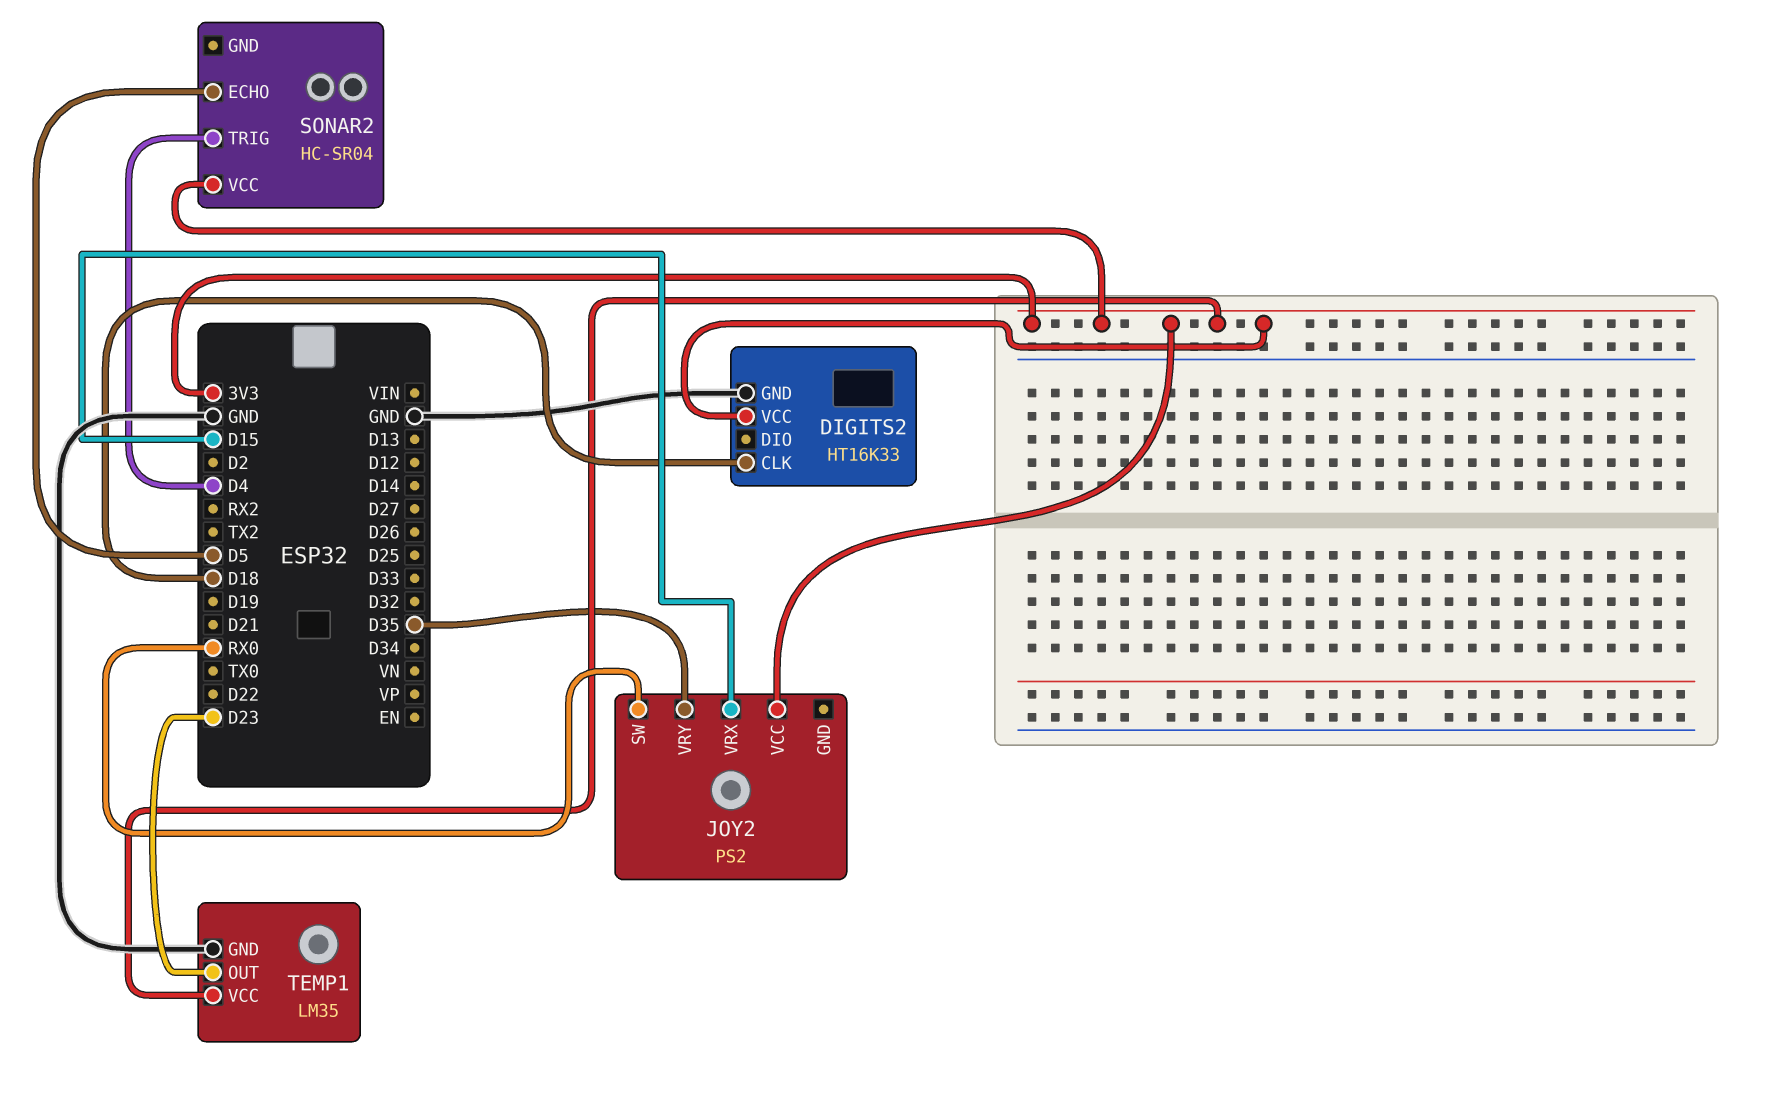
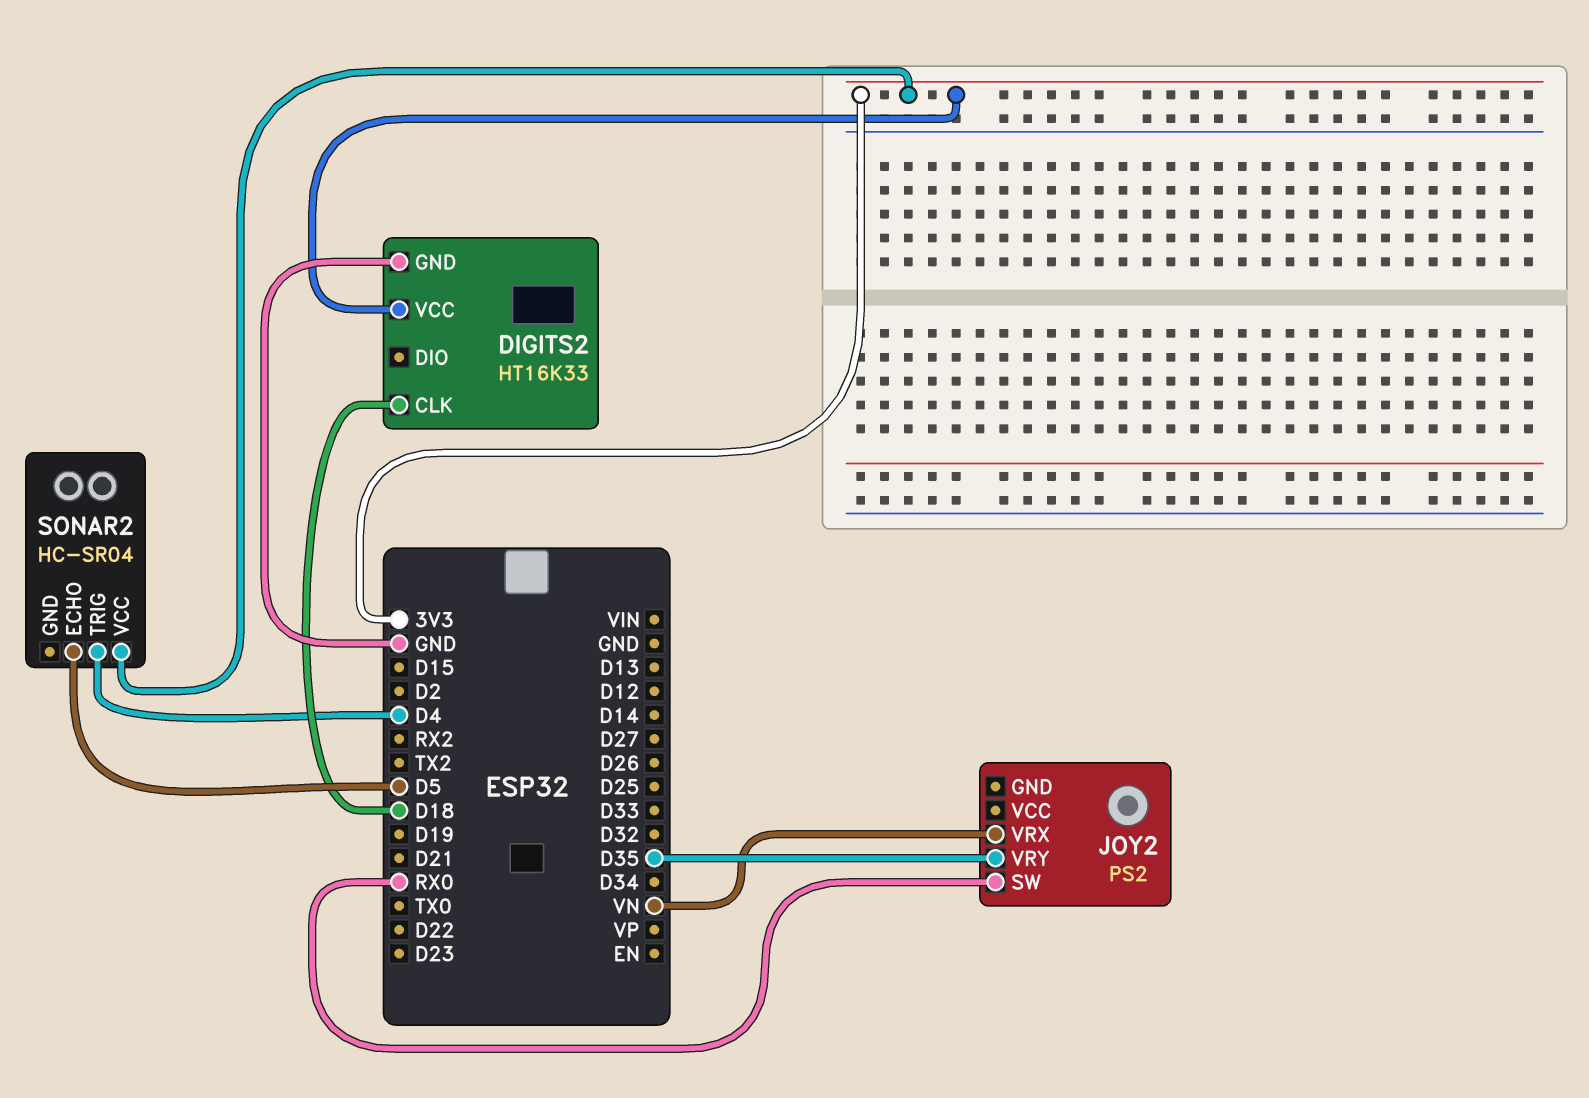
JOY2 pin VCC: 3V3 -> none
JOY2 pin VRX: D15 -> VN
TEMP1: LM35 -> none
TEMP1 pin GND: GND -> none
TEMP1 pin OUT: D23 -> none
TEMP1 pin VCC: 3V3 -> none

